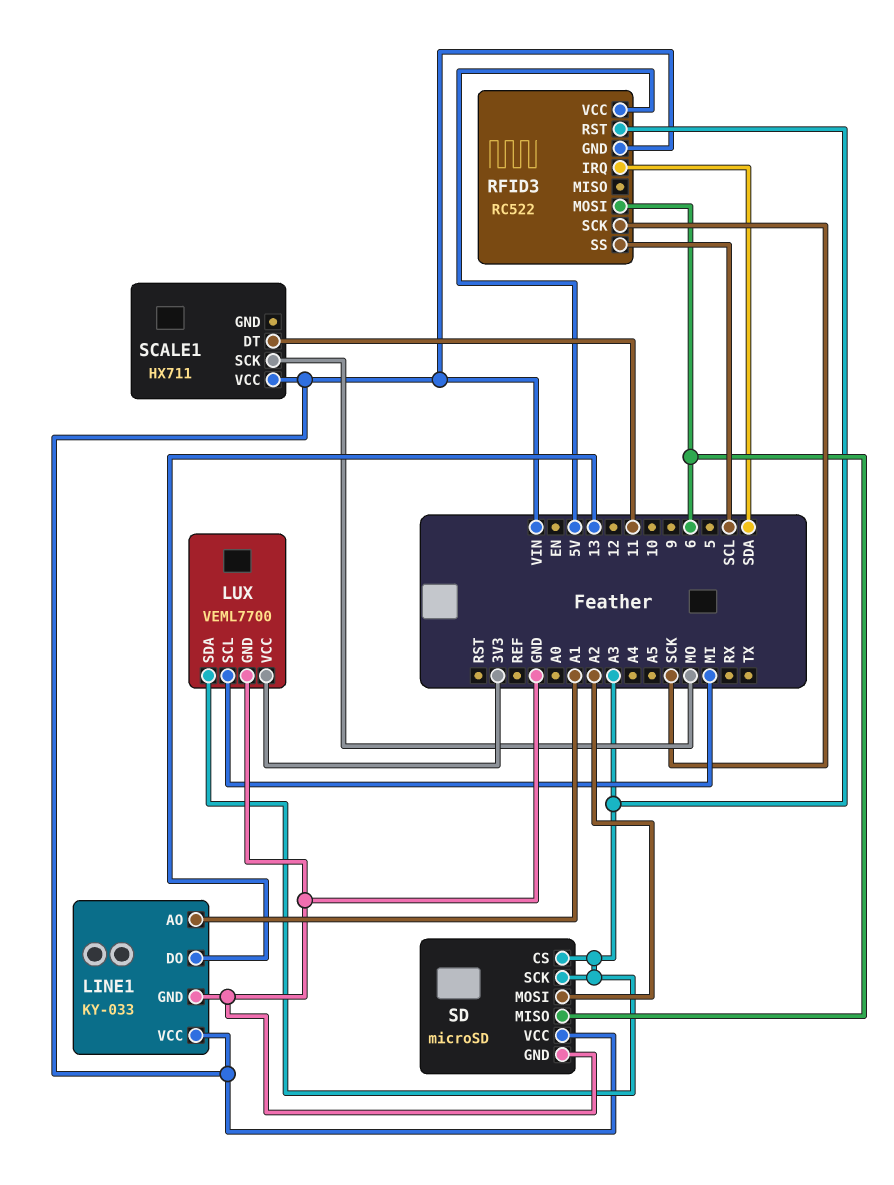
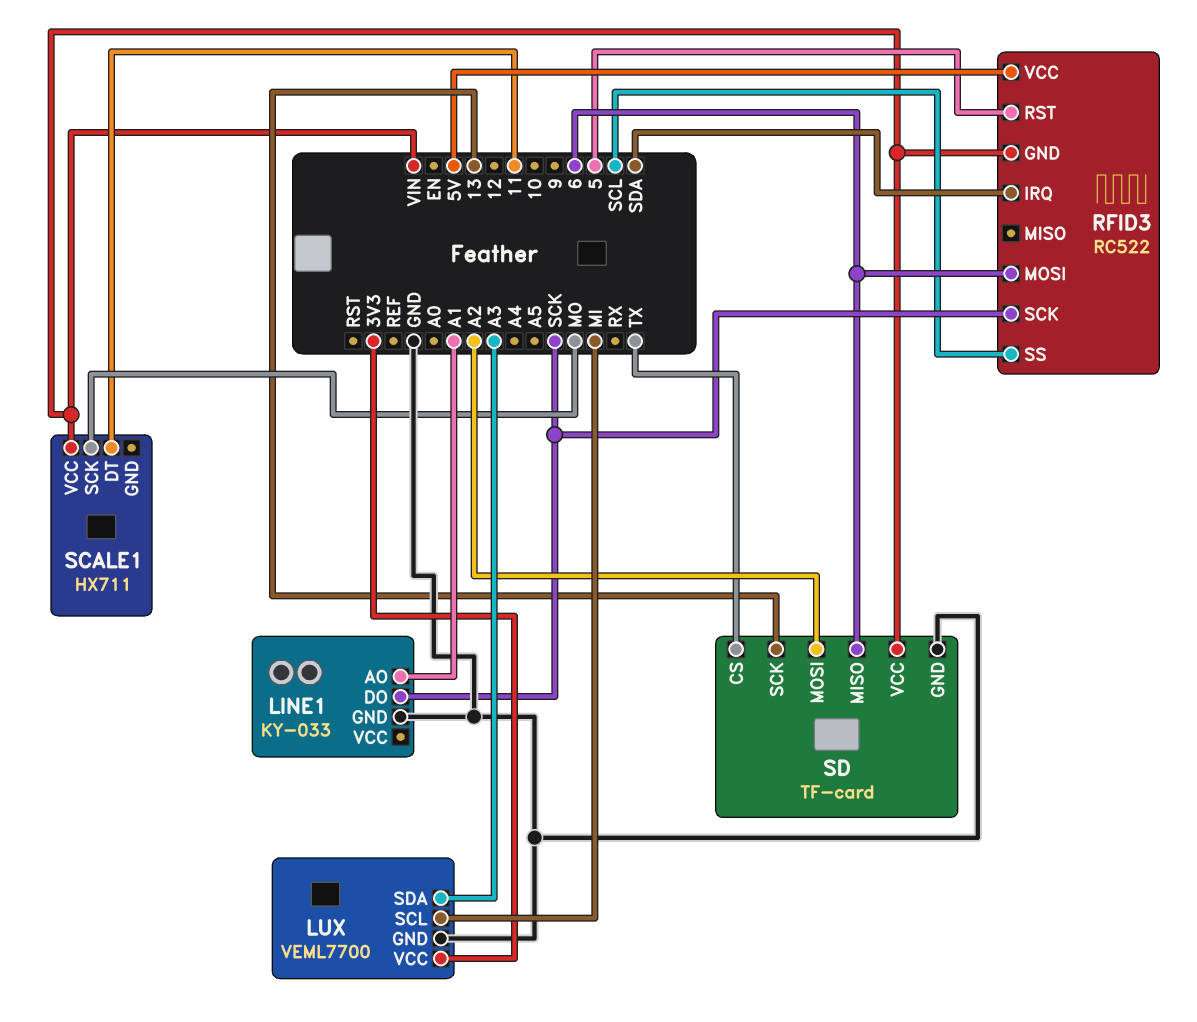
LINE1 pin DO: 13 -> SCK
LINE1 pin VCC: VIN -> none
RFID3 pin RST: A3 -> 5
SD: microSD -> TF-card
SD pin CS: A3 -> TX
SD pin SCK: A3 -> 13

